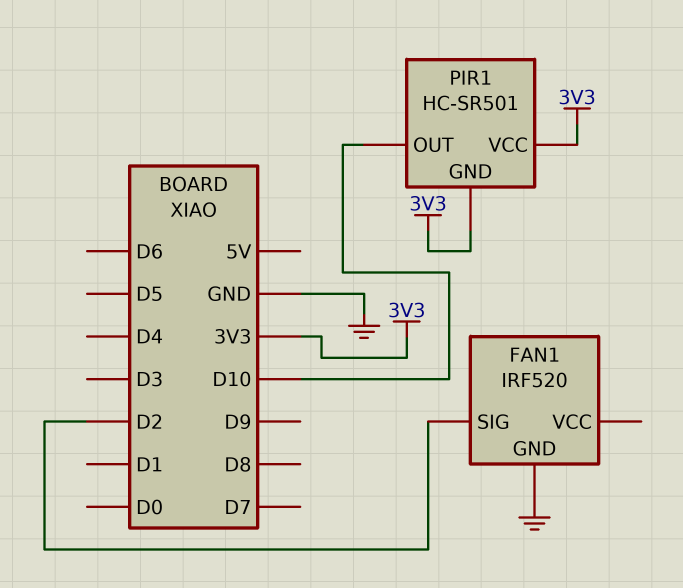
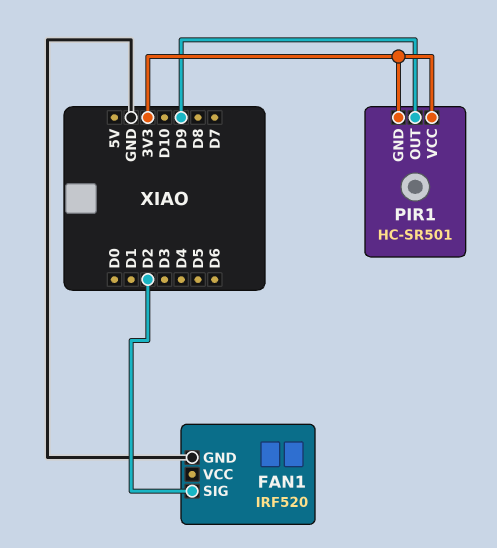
PIR1 pin OUT: D10 -> D9

